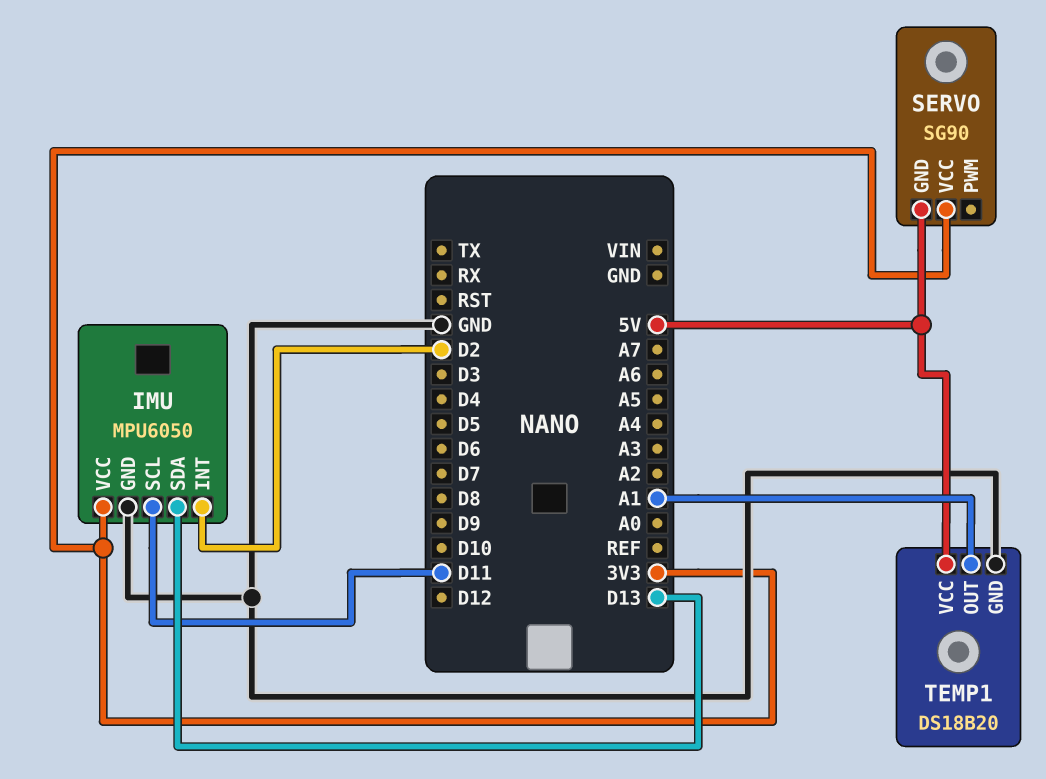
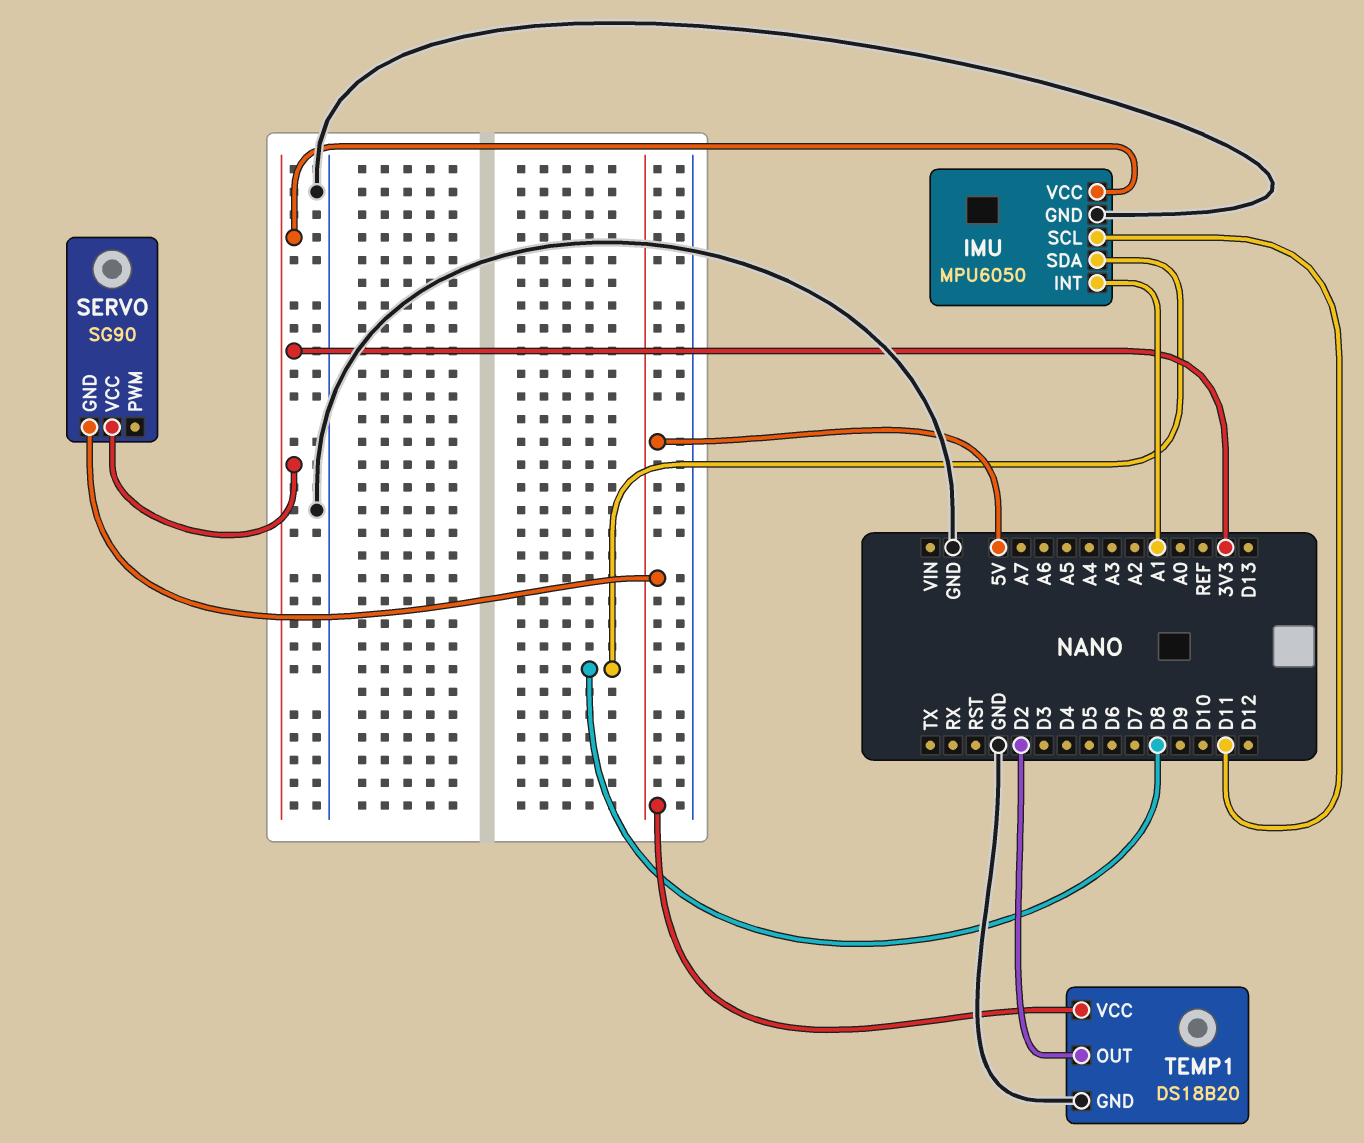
IMU pin INT: D2 -> A1
IMU pin SDA: D13 -> D8
TEMP1 pin OUT: A1 -> D2

